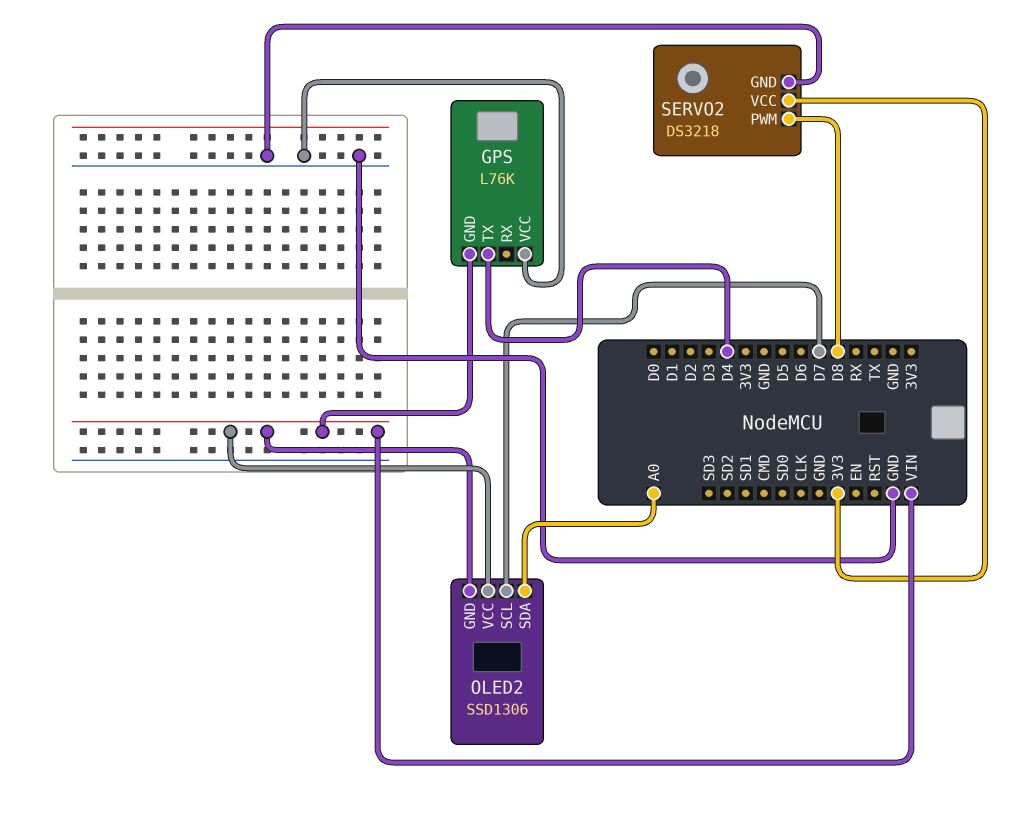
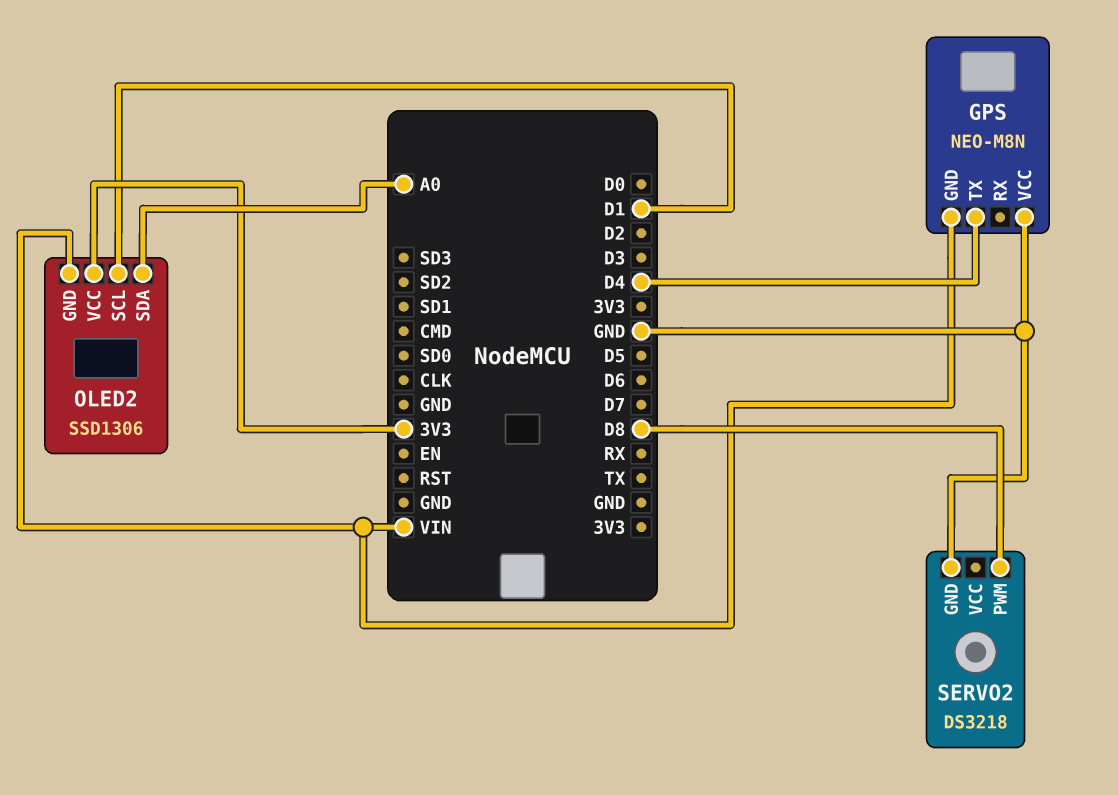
GPS: L76K -> NEO-M8N
OLED2 pin SCL: D7 -> D1
OLED2 pin VCC: VIN -> 3V3
SERVO2 pin VCC: 3V3 -> none

